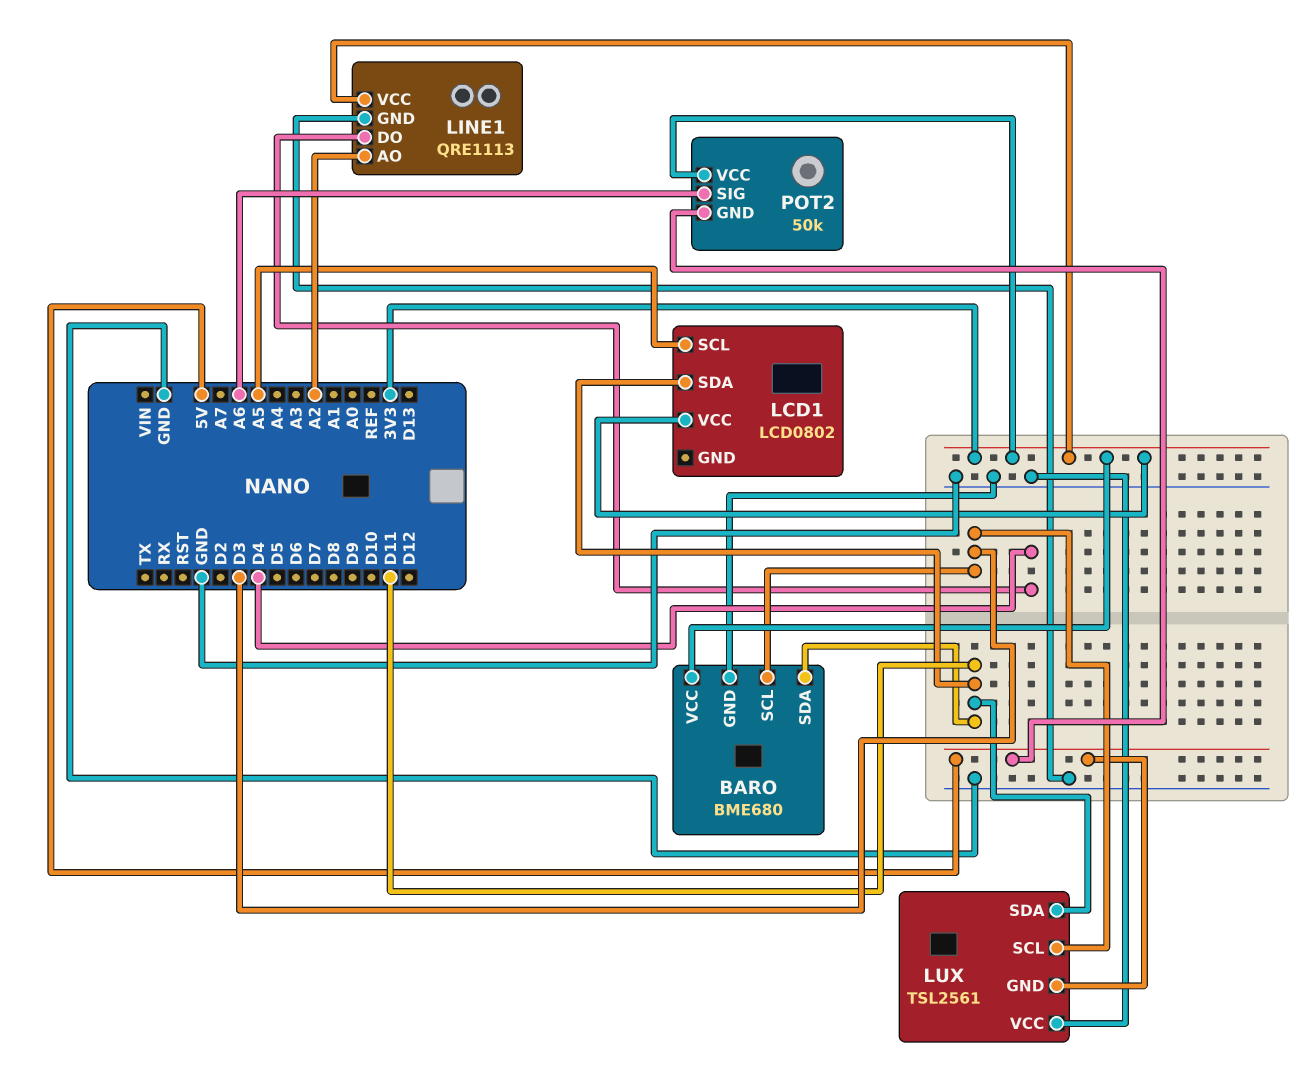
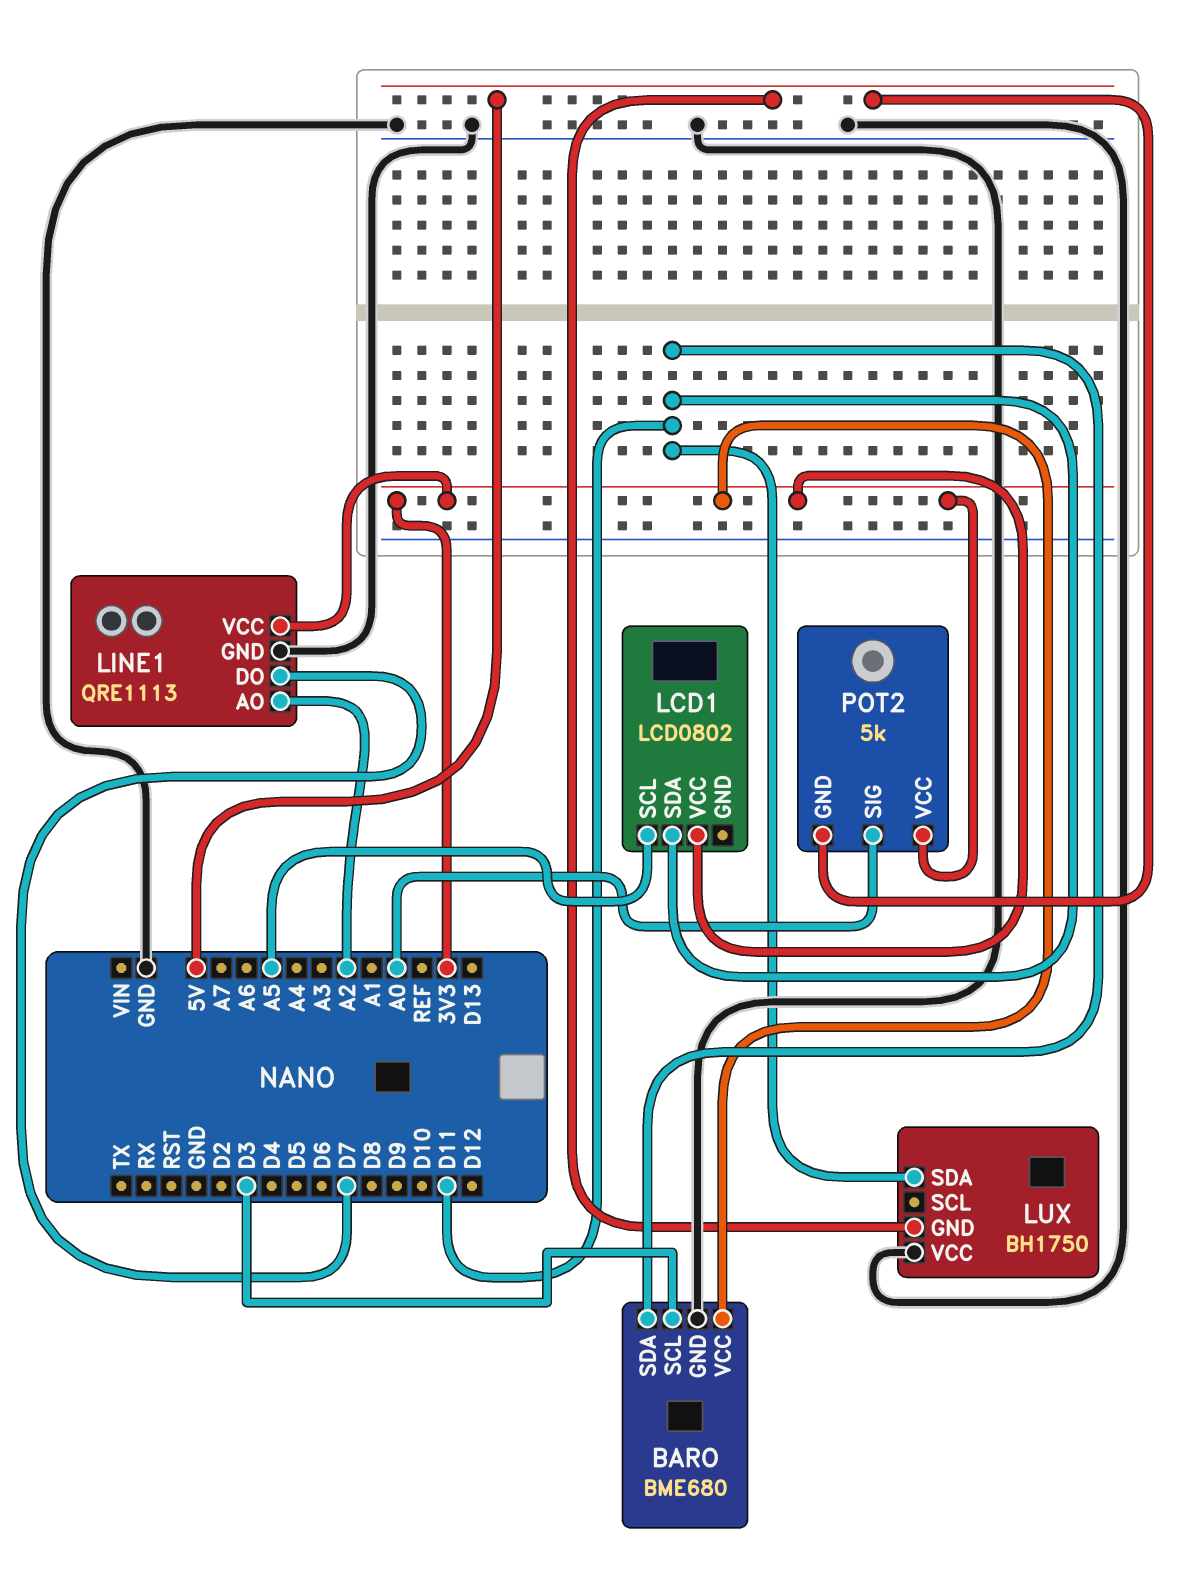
LINE1 pin DO: D4 -> D7
LUX: TSL2561 -> BH1750
LUX pin SCL: D3 -> none
POT2: 50k -> 5k
POT2 pin SIG: A6 -> A0

